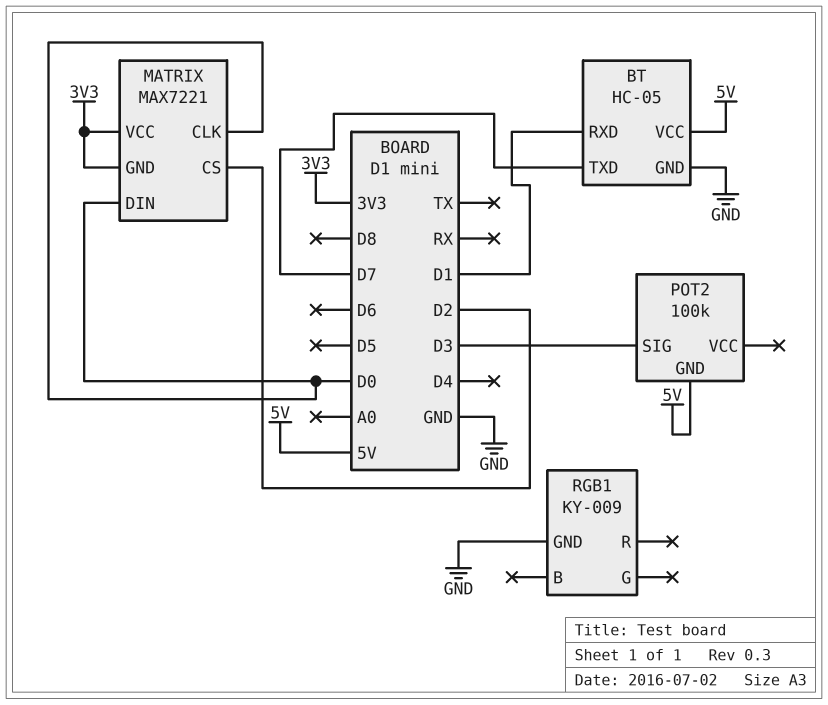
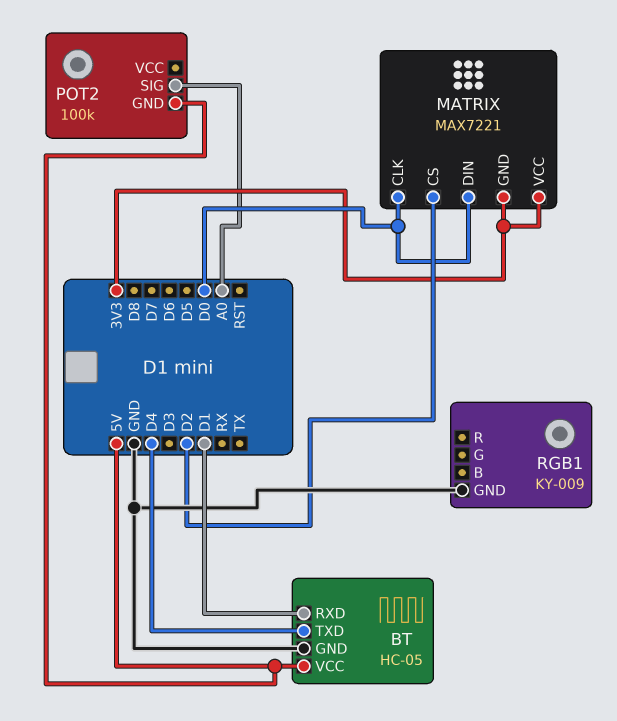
BT pin TXD: D7 -> D4
POT2 pin SIG: D3 -> A0

